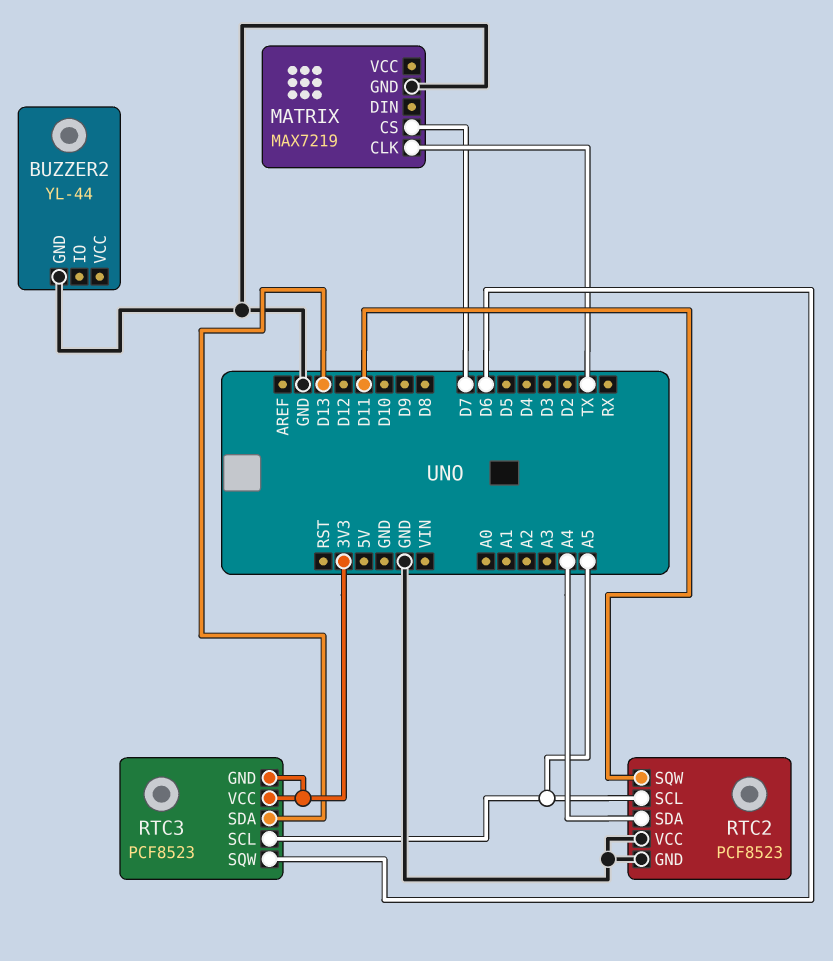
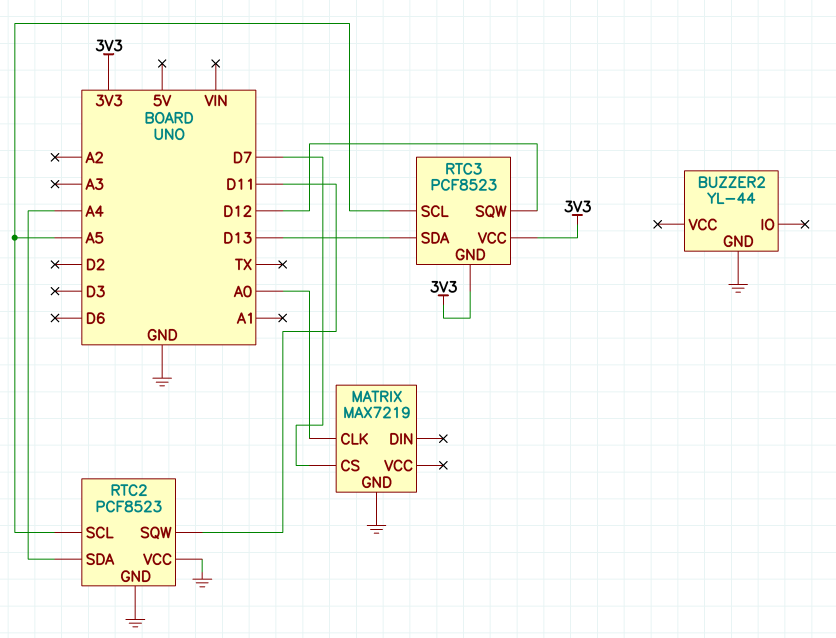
MATRIX pin CLK: TX -> A0
RTC3 pin SQW: D6 -> D12

